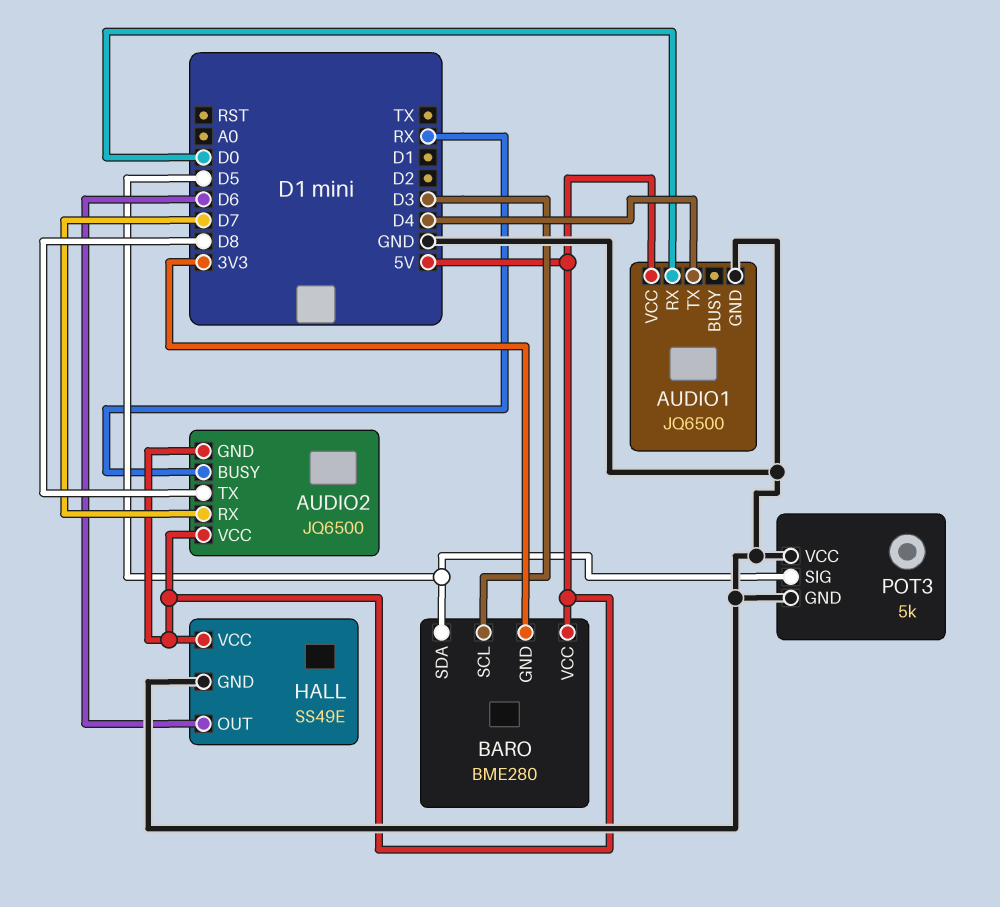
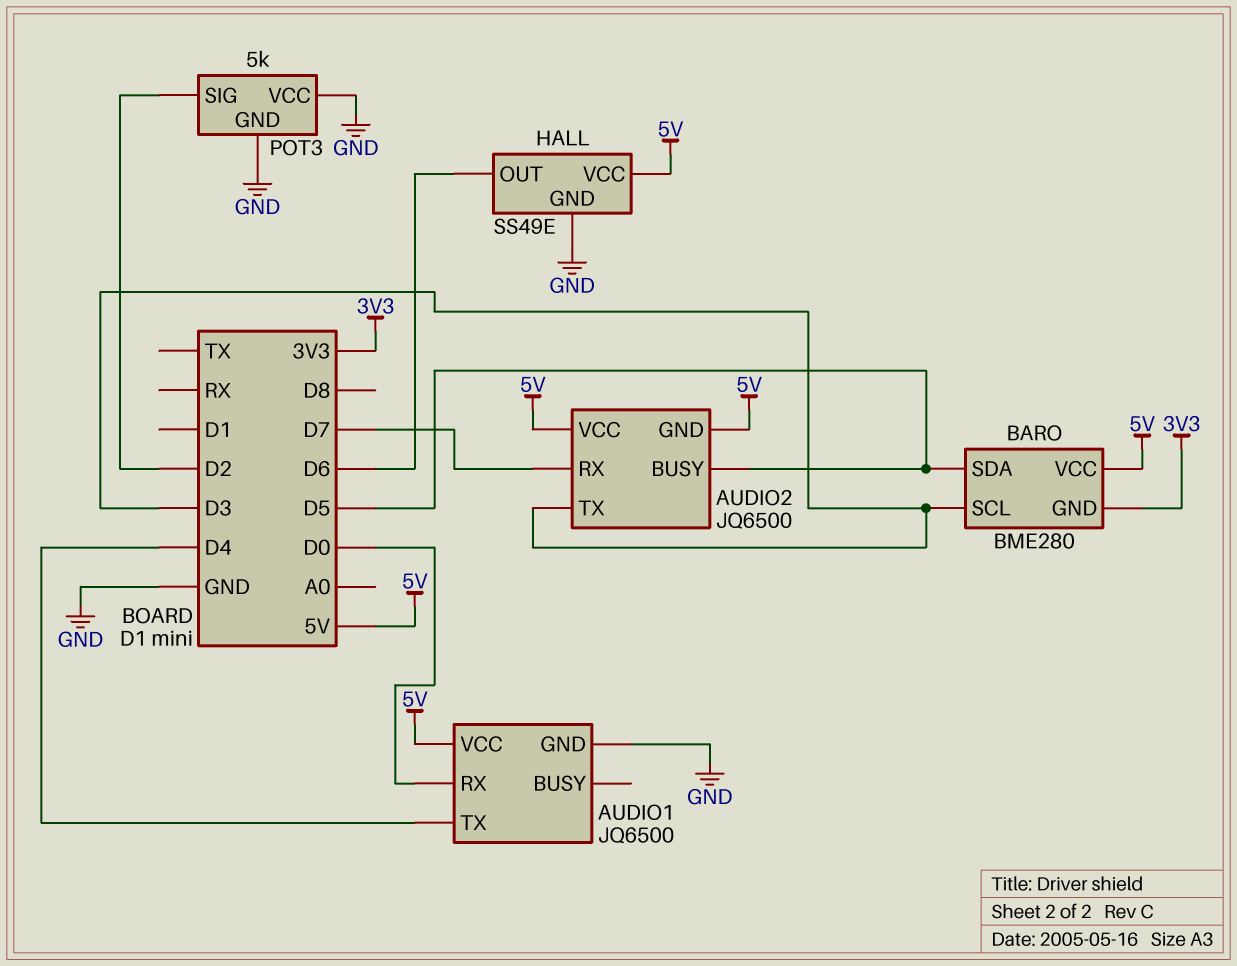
AUDIO2 pin BUSY: RX -> D5
AUDIO2 pin TX: D8 -> D3
POT3 pin SIG: D5 -> D2

